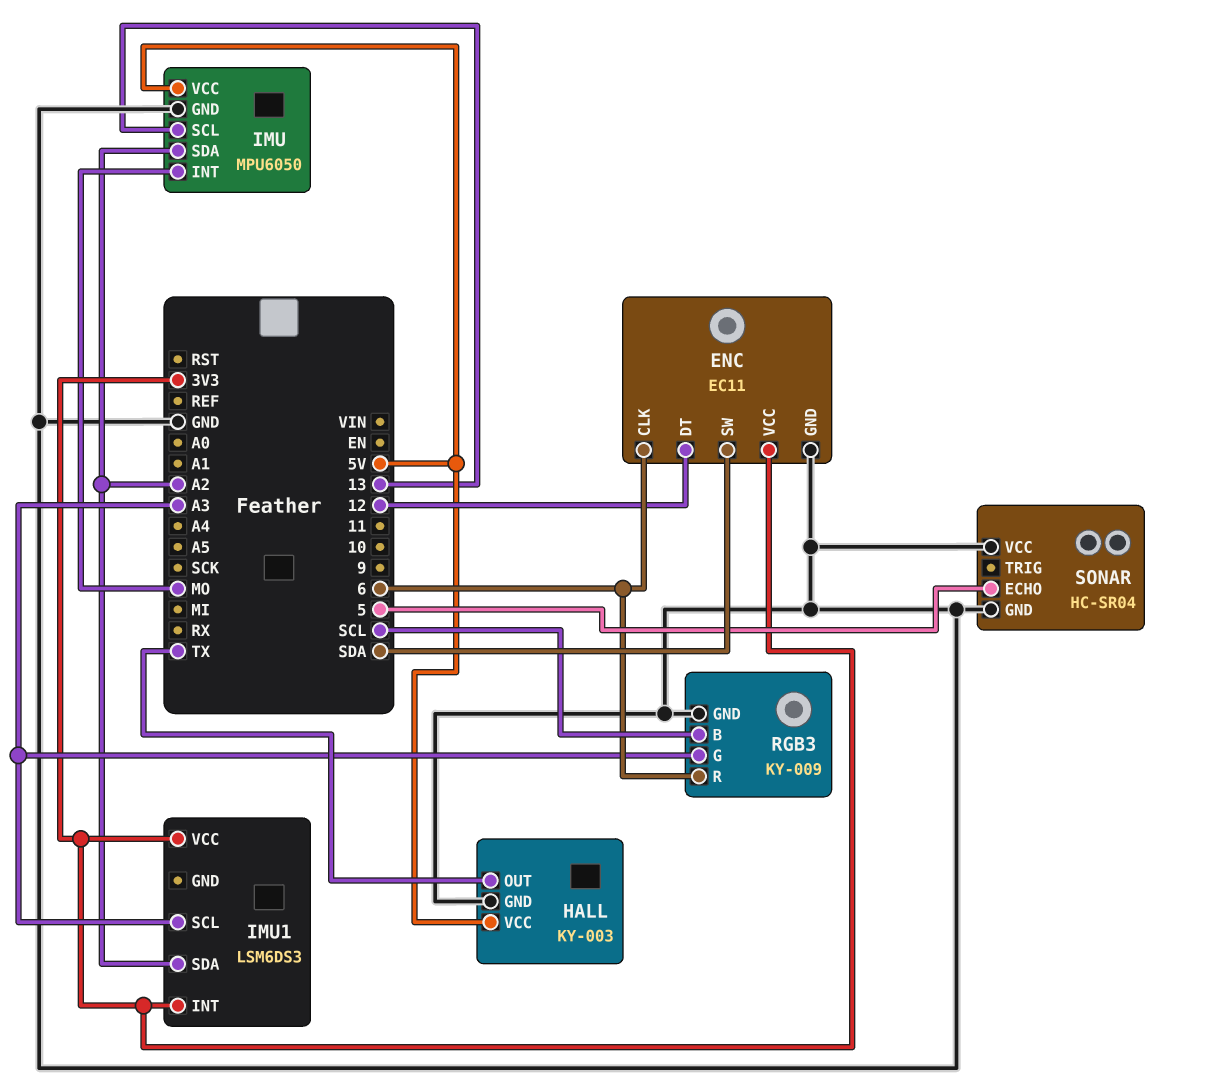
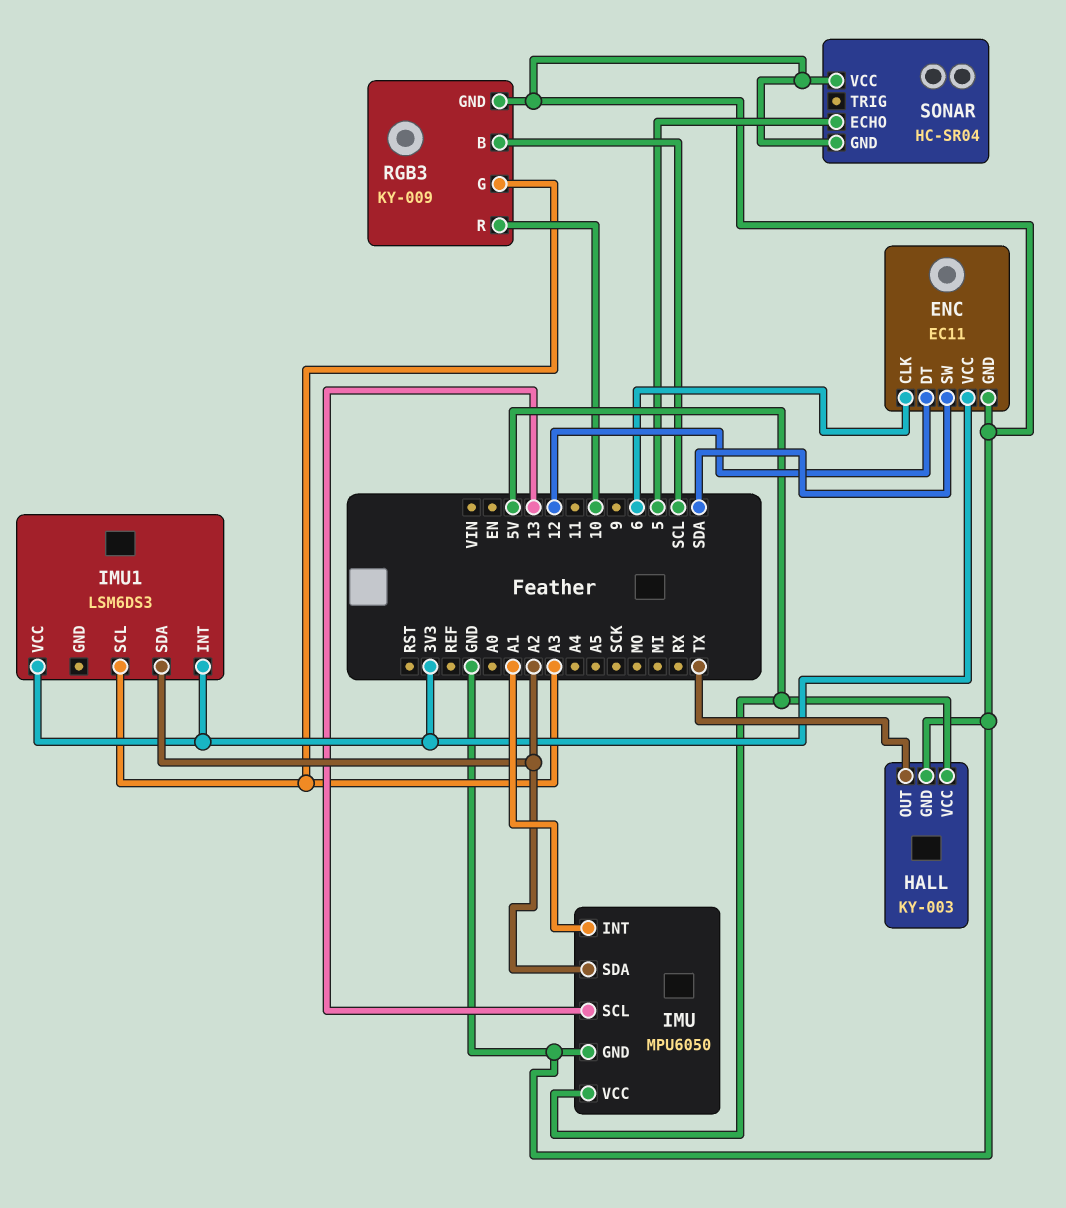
IMU pin INT: MO -> A1
RGB3 pin R: 6 -> 10

